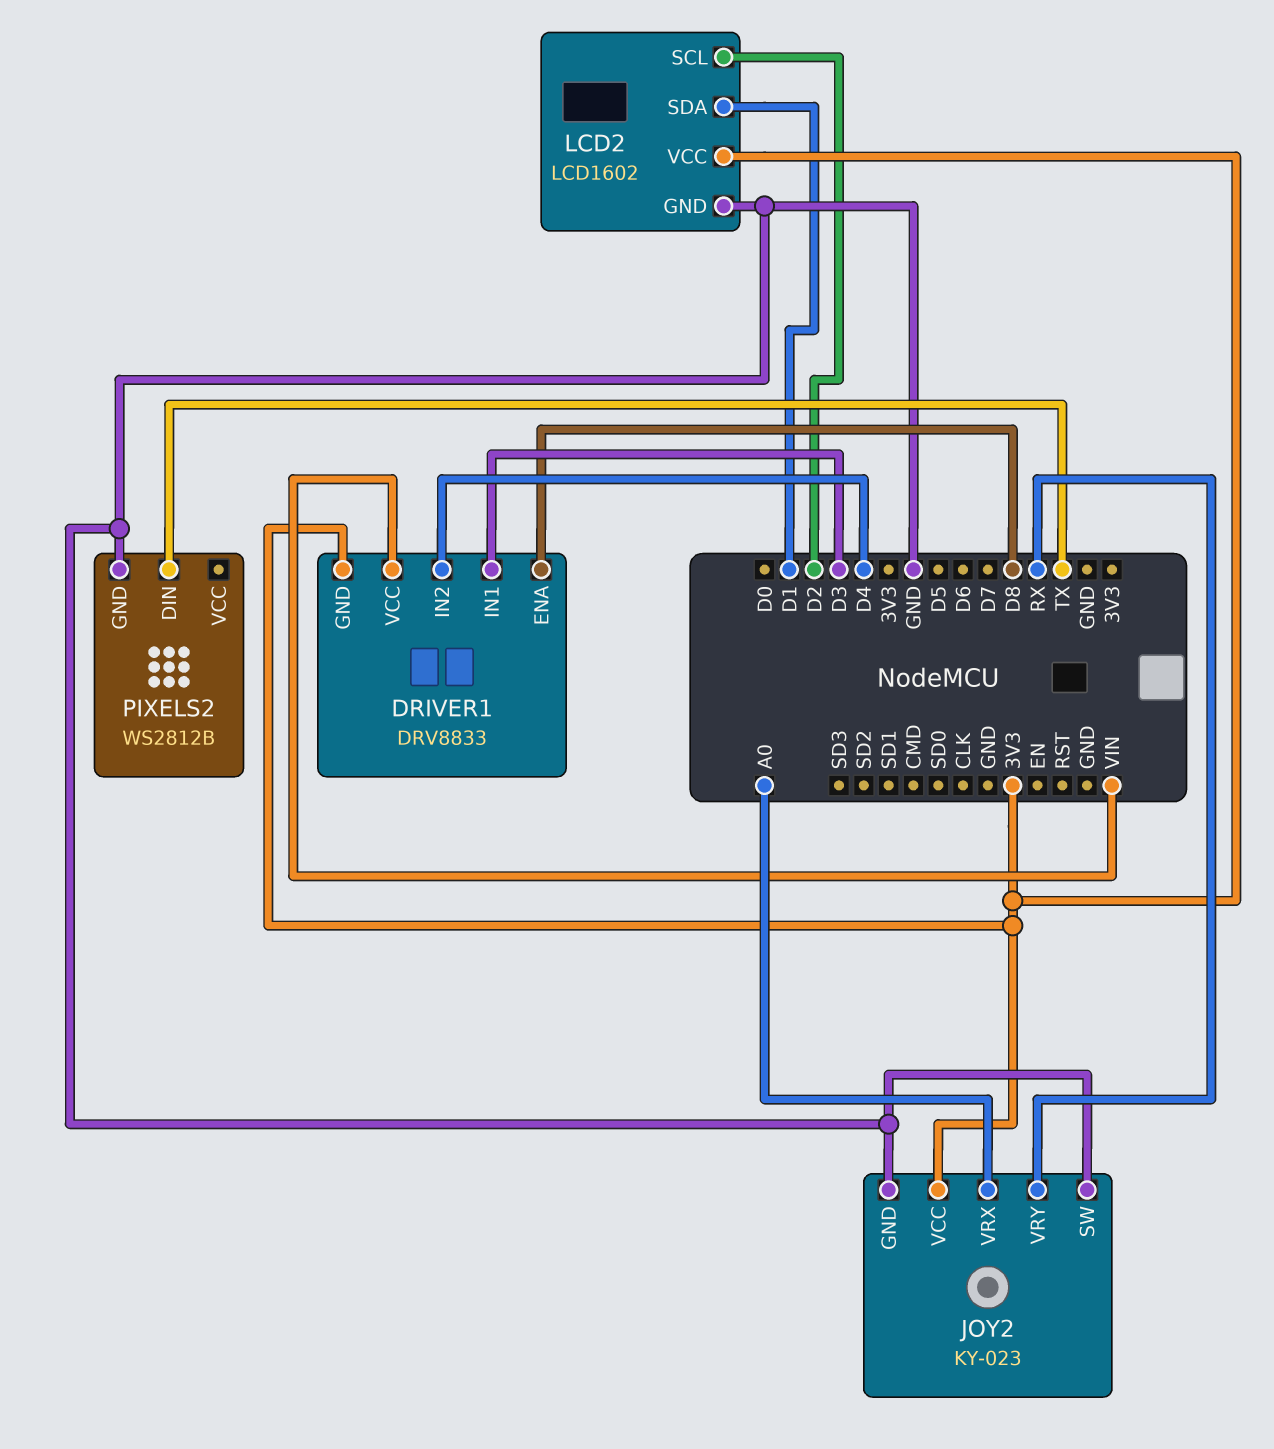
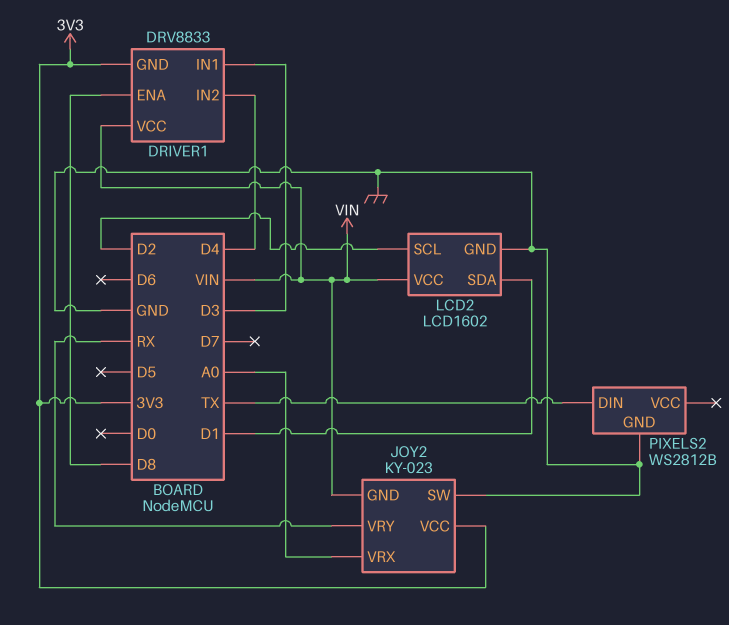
JOY2 pin GND: GND -> VIN
LCD2 pin VCC: 3V3 -> VIN

